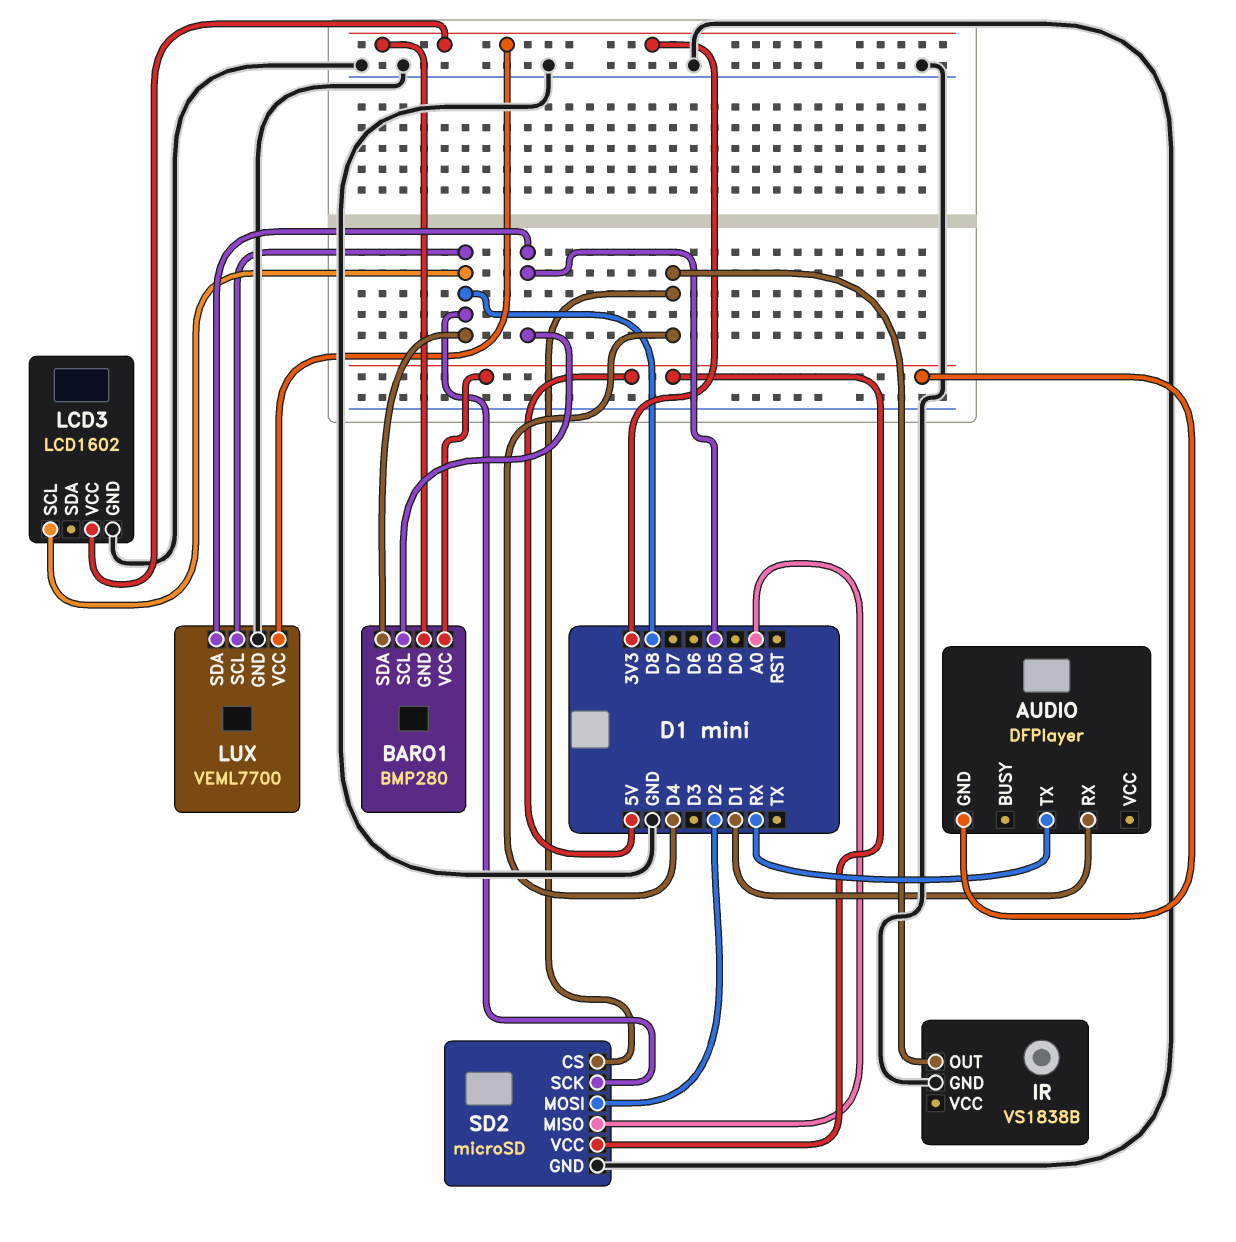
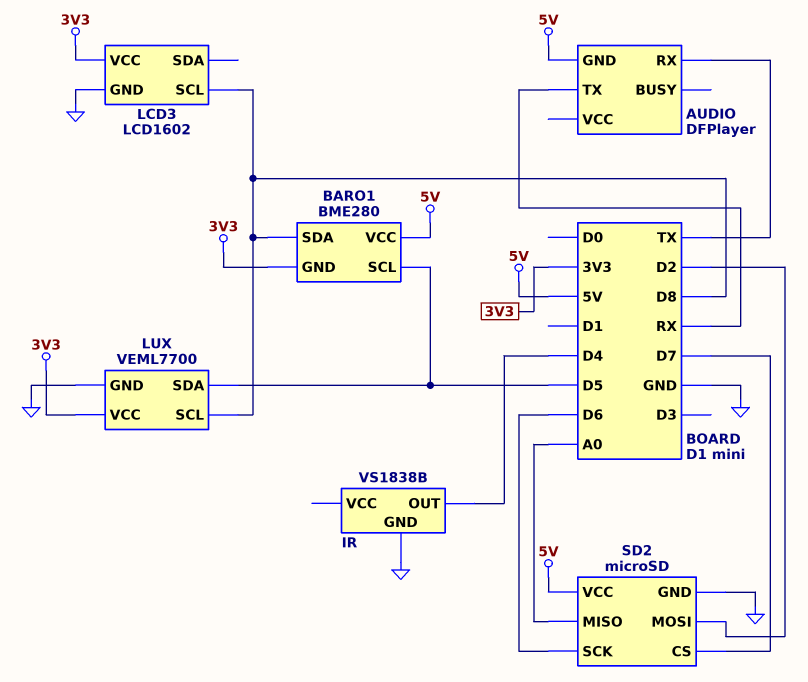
AUDIO pin RX: D1 -> TX
BARO1: BMP280 -> BME280
SD2 pin CS: D4 -> D7
SD2 pin SCK: D8 -> D6

